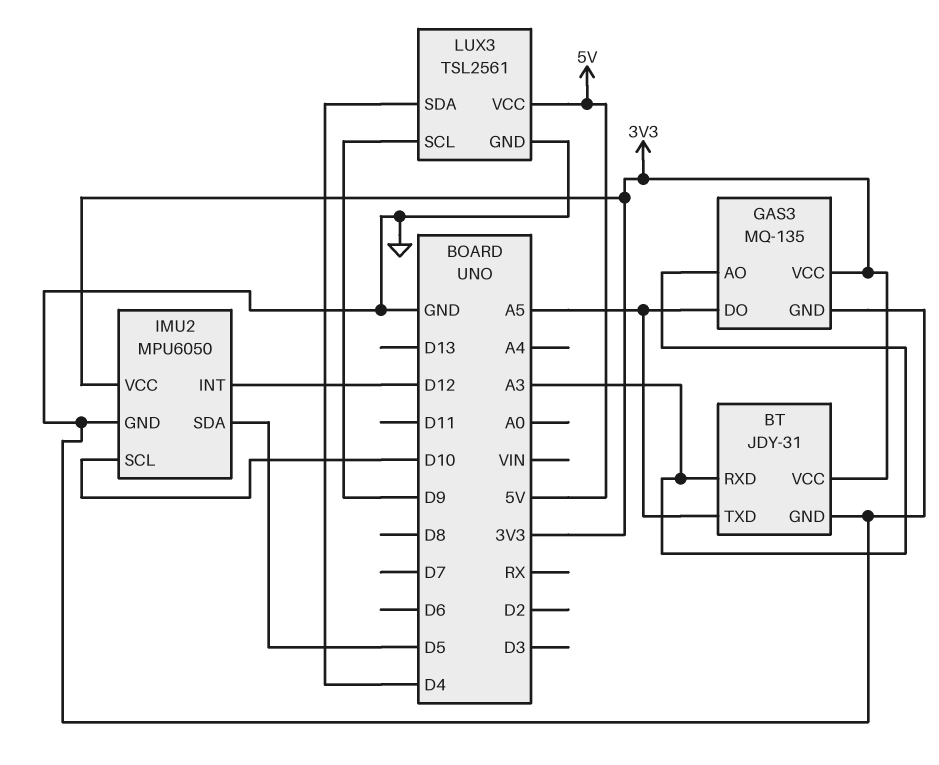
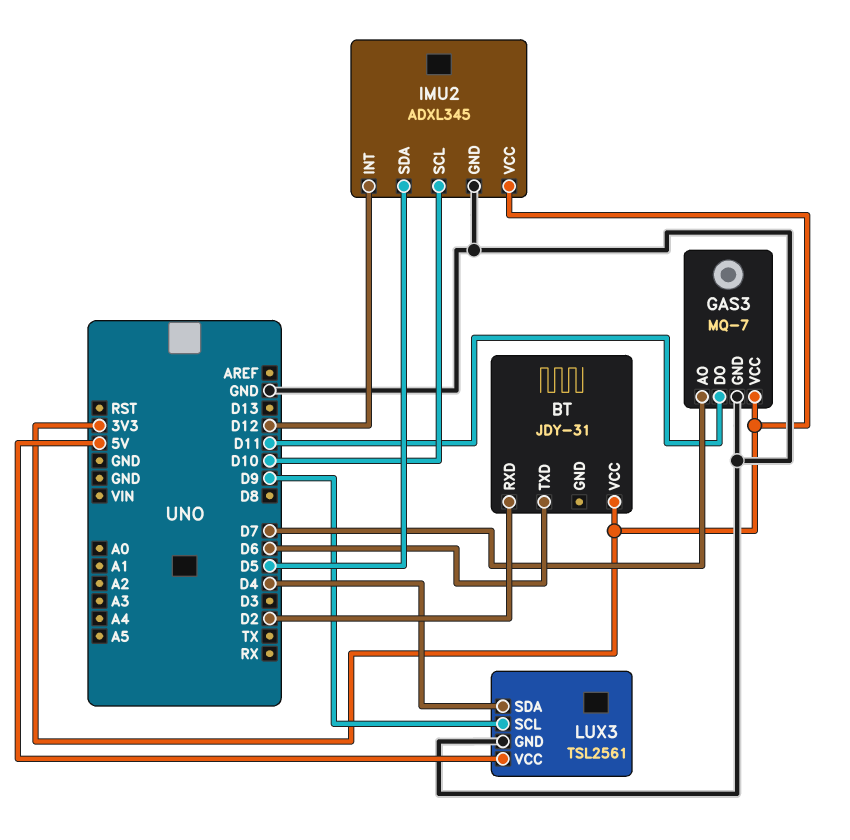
BT pin GND: GND -> none
BT pin RXD: A3 -> D2
BT pin TXD: A5 -> D6
GAS3: MQ-135 -> MQ-7
GAS3 pin AO: A3 -> D7
GAS3 pin DO: A5 -> D11
IMU2: MPU6050 -> ADXL345

